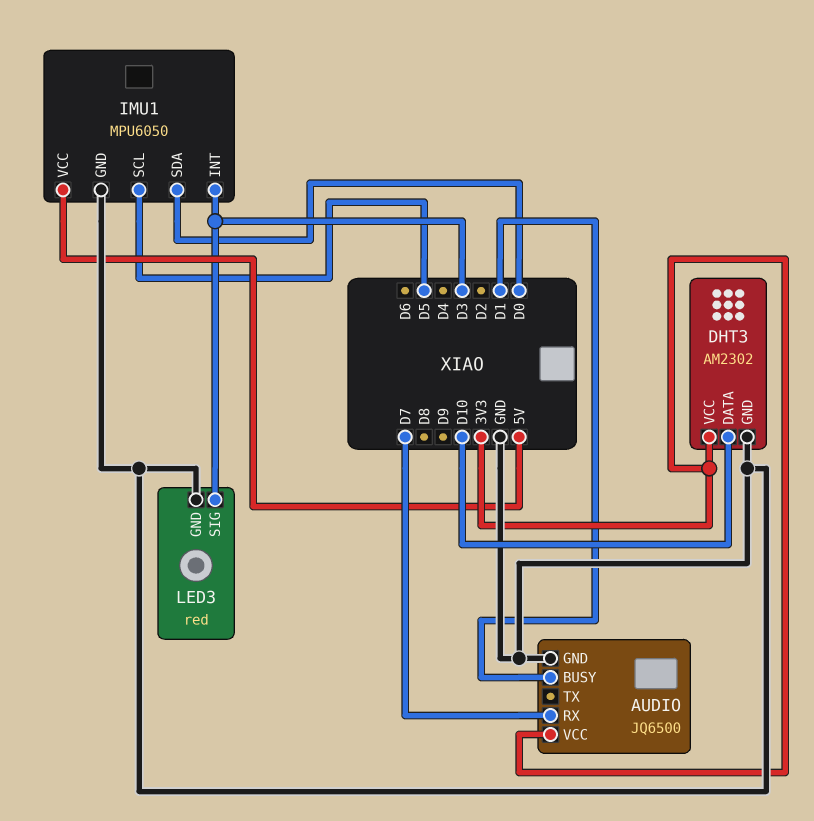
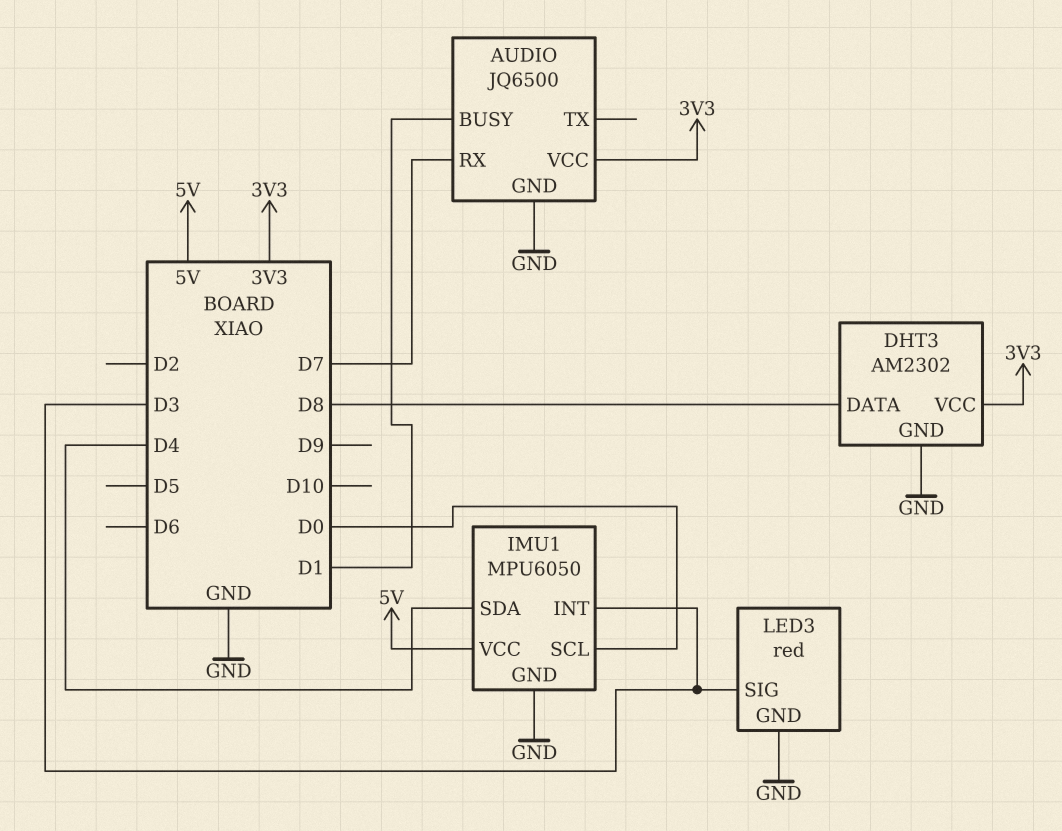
DHT3 pin DATA: D10 -> D8
IMU1 pin SCL: D5 -> D0
IMU1 pin SDA: D0 -> D4

